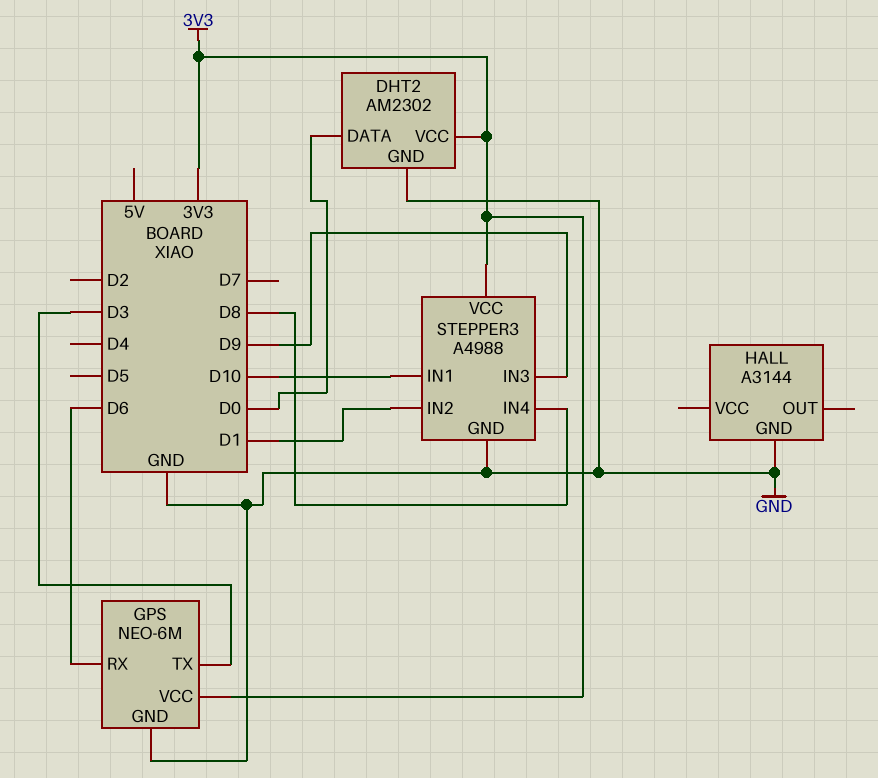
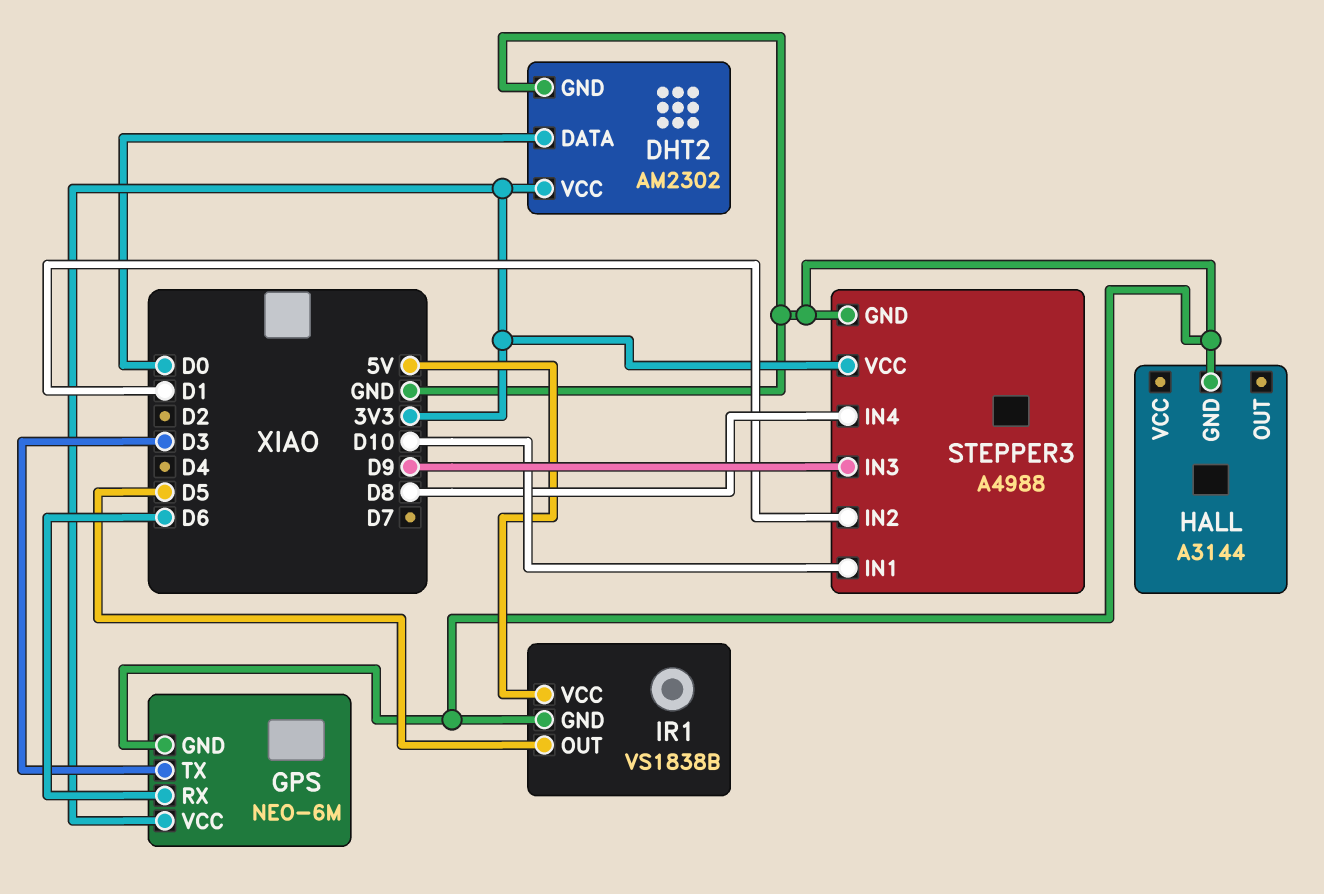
IR1: none -> VS1838B
IR1 pin GND: none -> GND
IR1 pin OUT: none -> D5
IR1 pin VCC: none -> 5V

